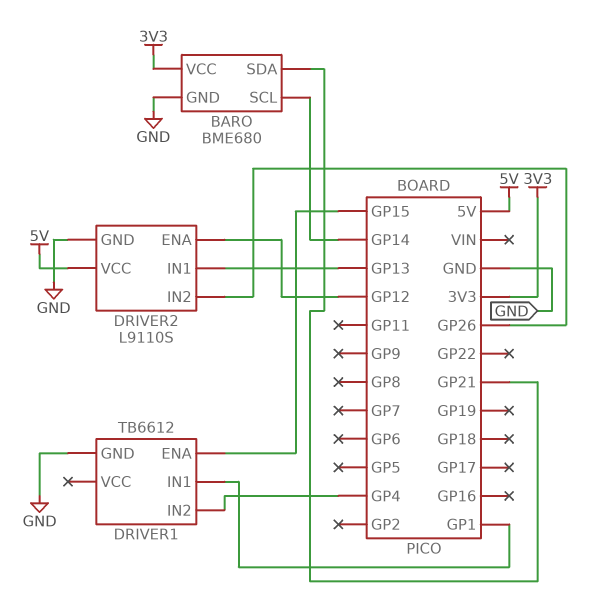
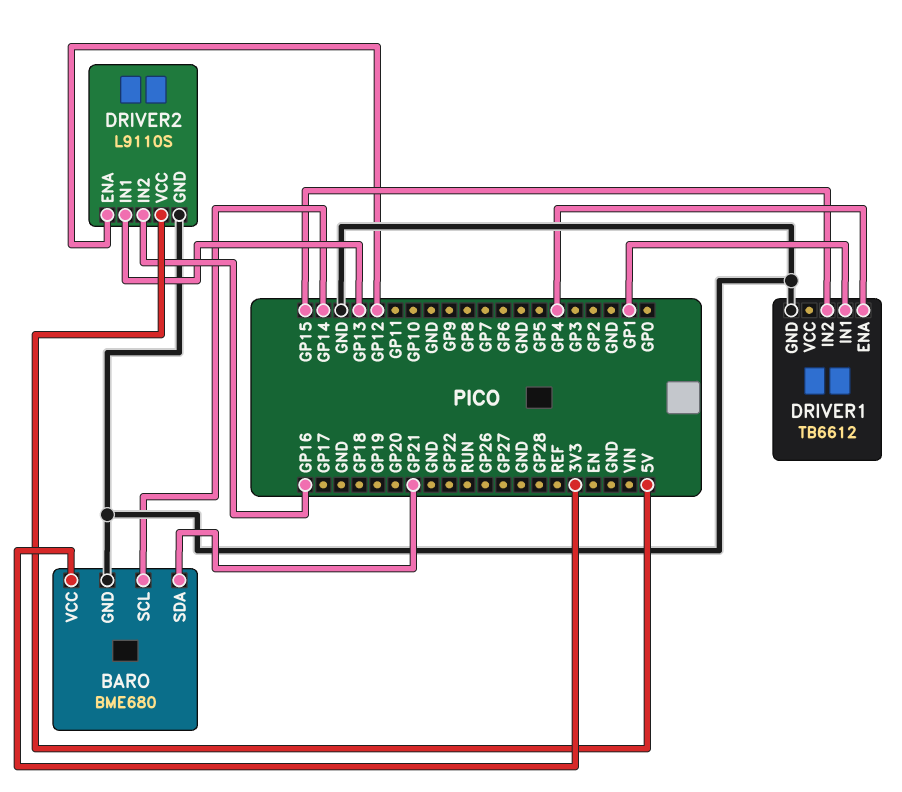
DRIVER1 pin ENA: GP15 -> GP4
DRIVER1 pin IN2: GP4 -> GP15
DRIVER2 pin IN2: GP26 -> GP16

